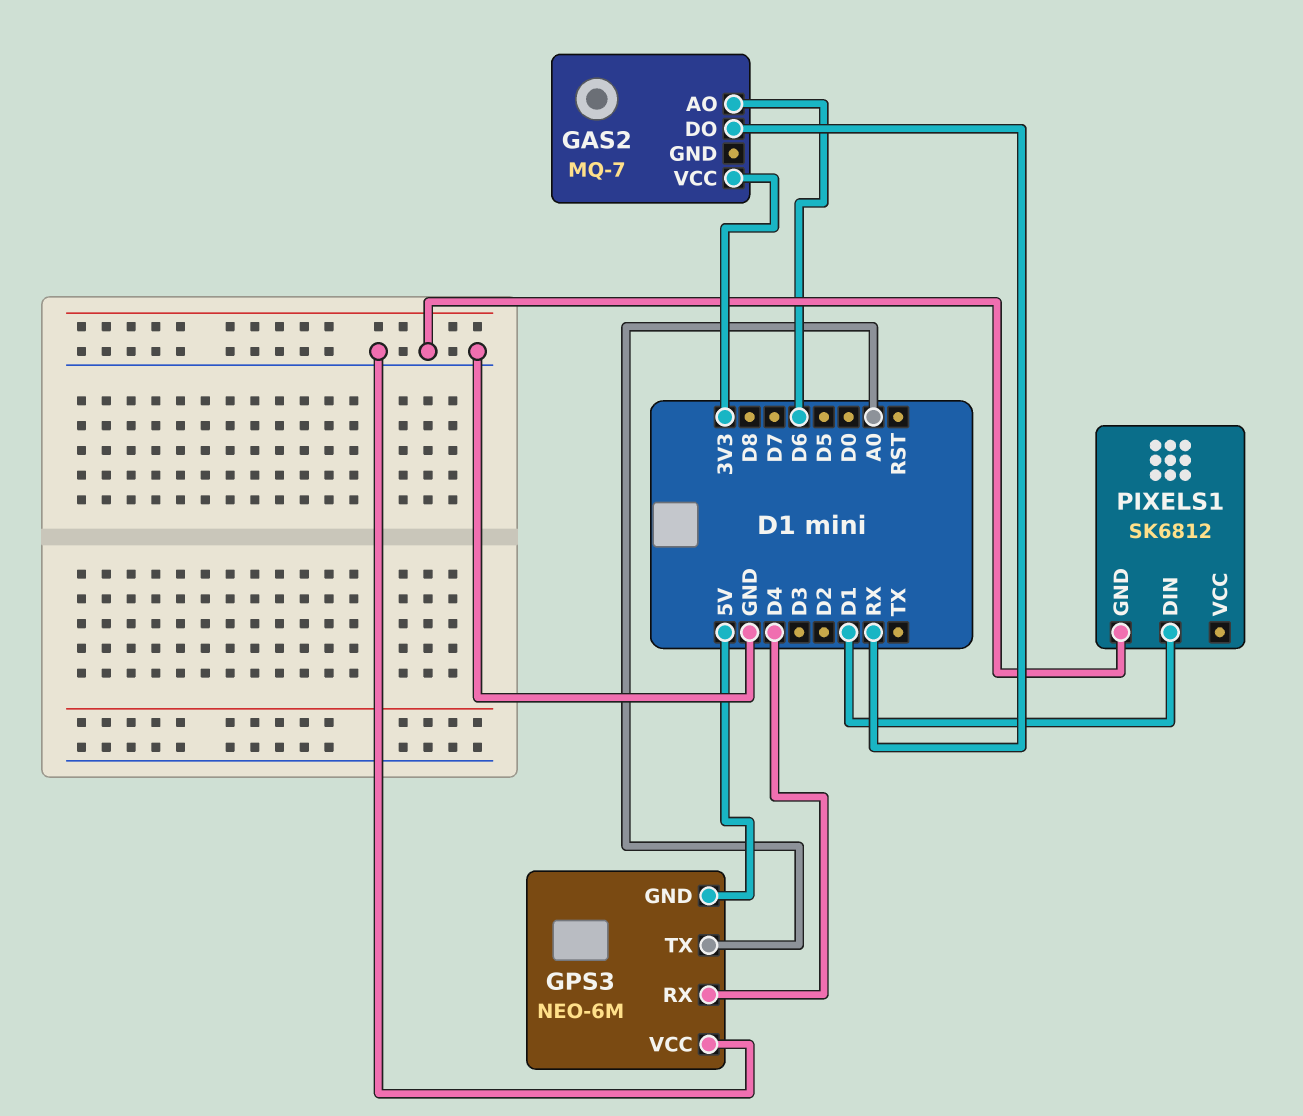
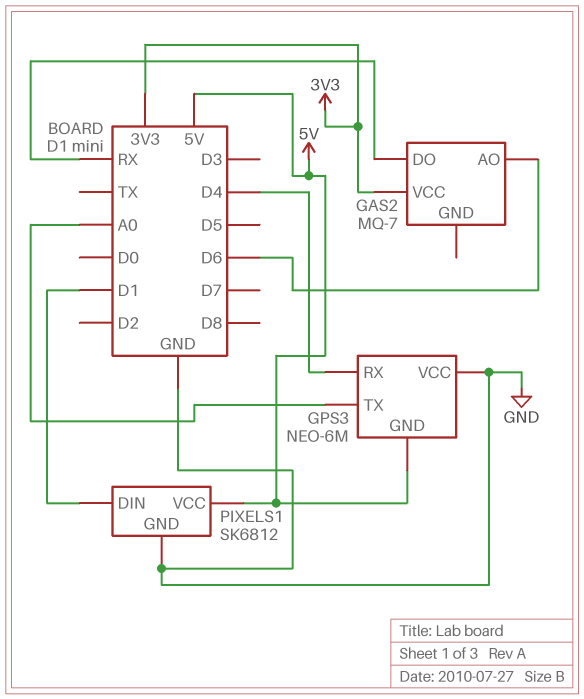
PIXELS1 pin VCC: none -> 5V

